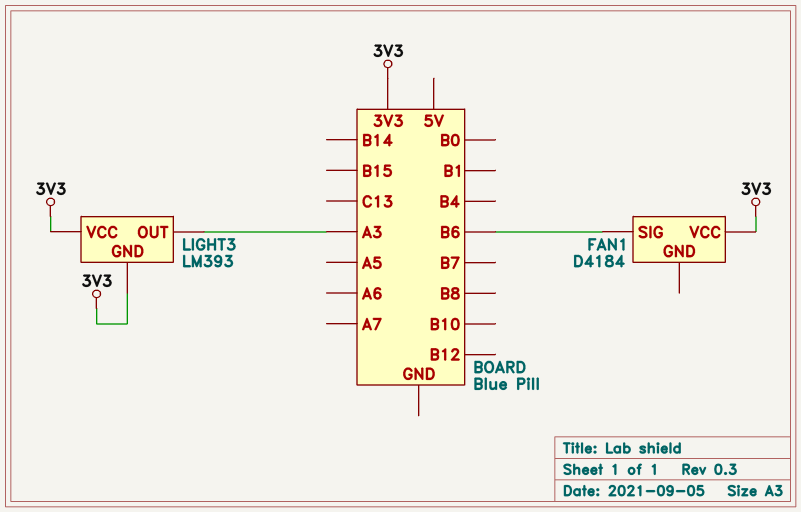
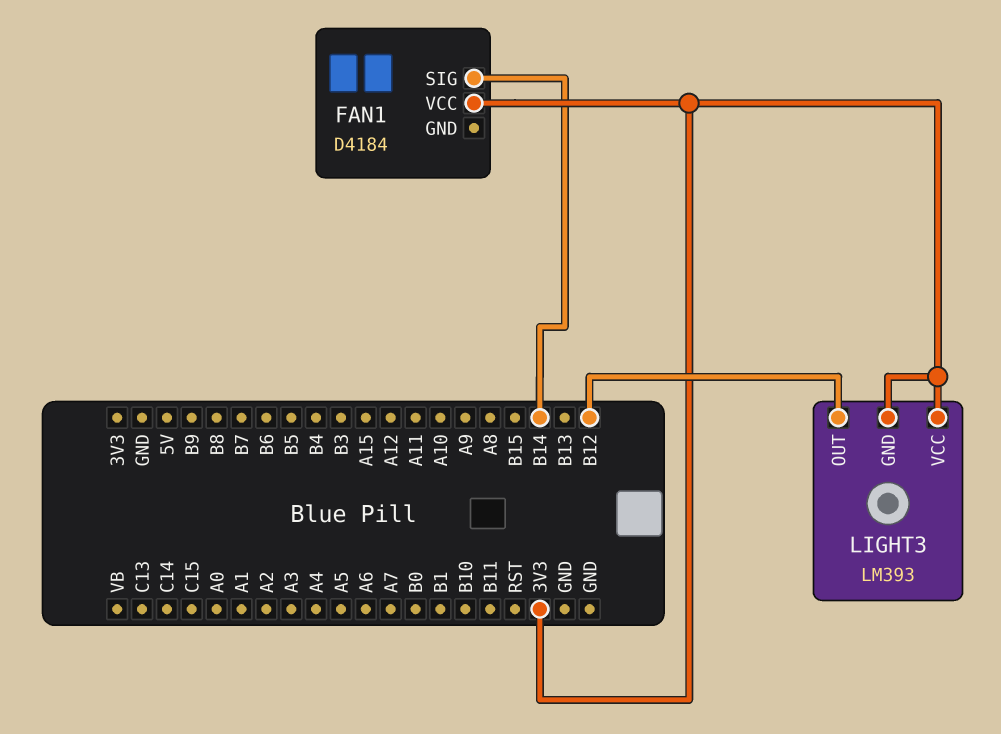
FAN1 pin SIG: B6 -> B14
LIGHT3 pin OUT: A3 -> B12

